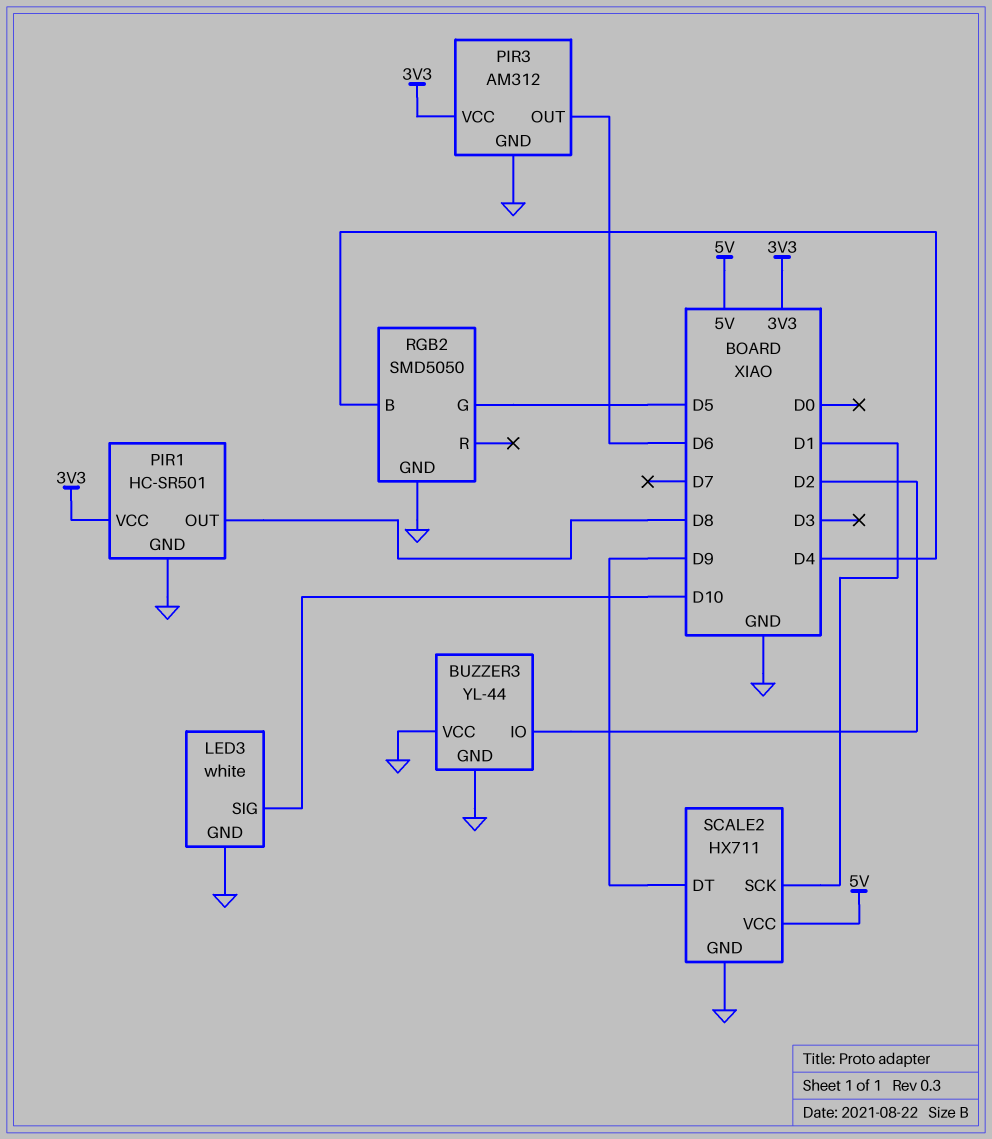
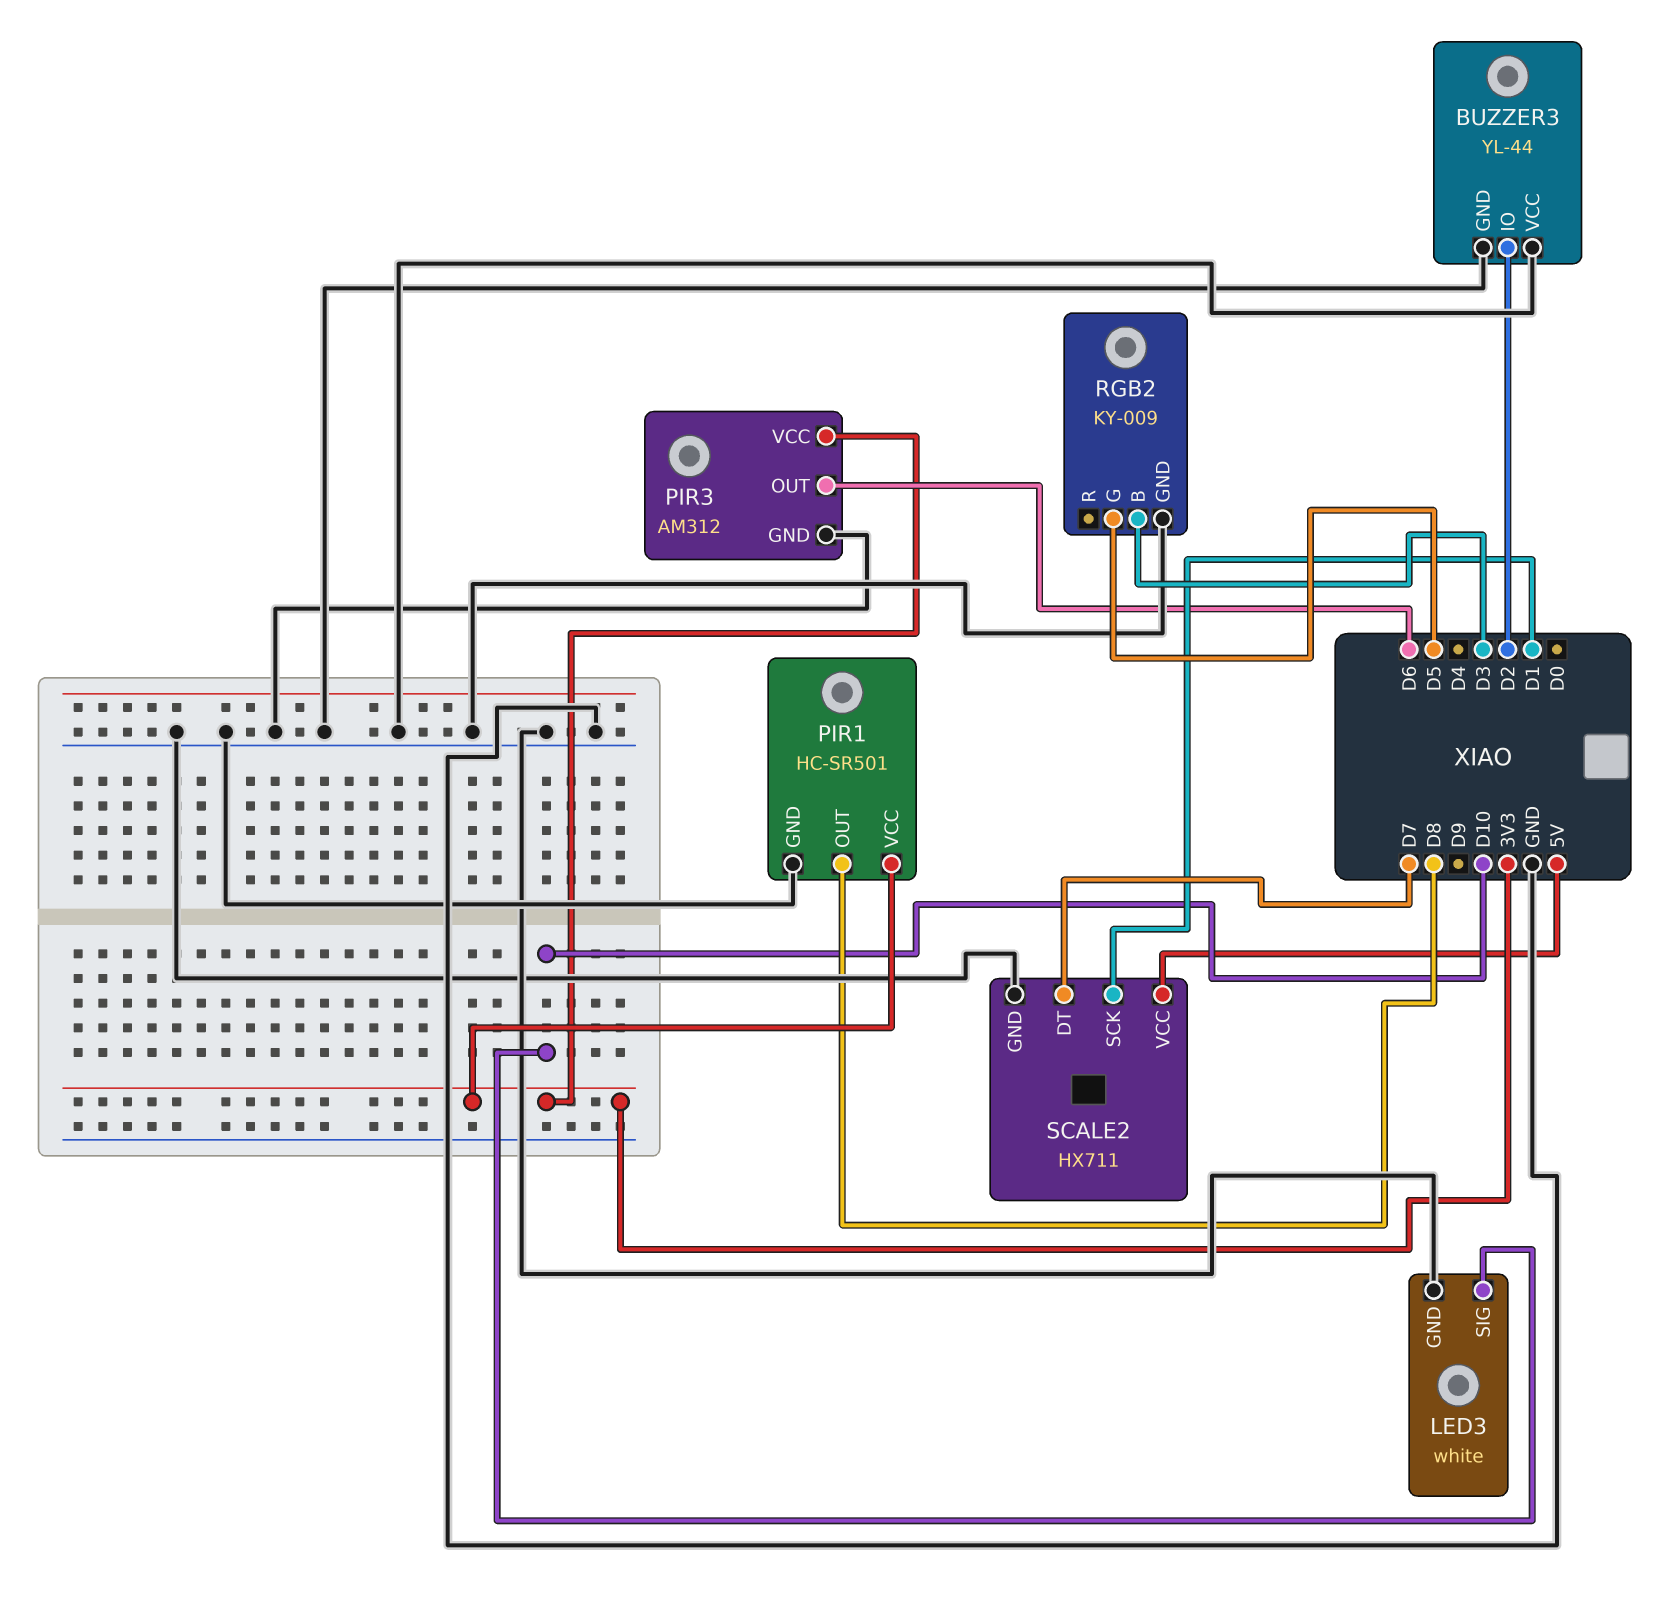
RGB2: SMD5050 -> KY-009
RGB2 pin B: D4 -> D3
SCALE2 pin DT: D9 -> D7

